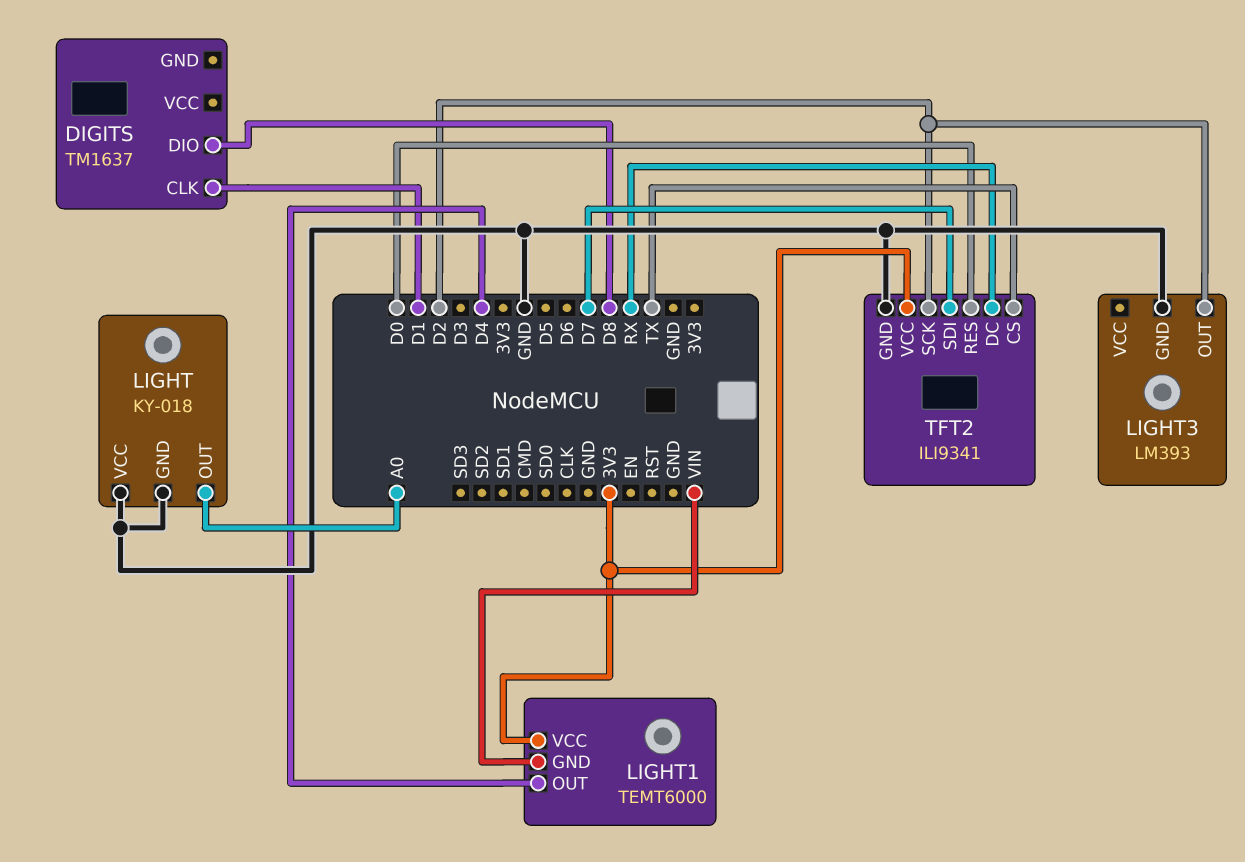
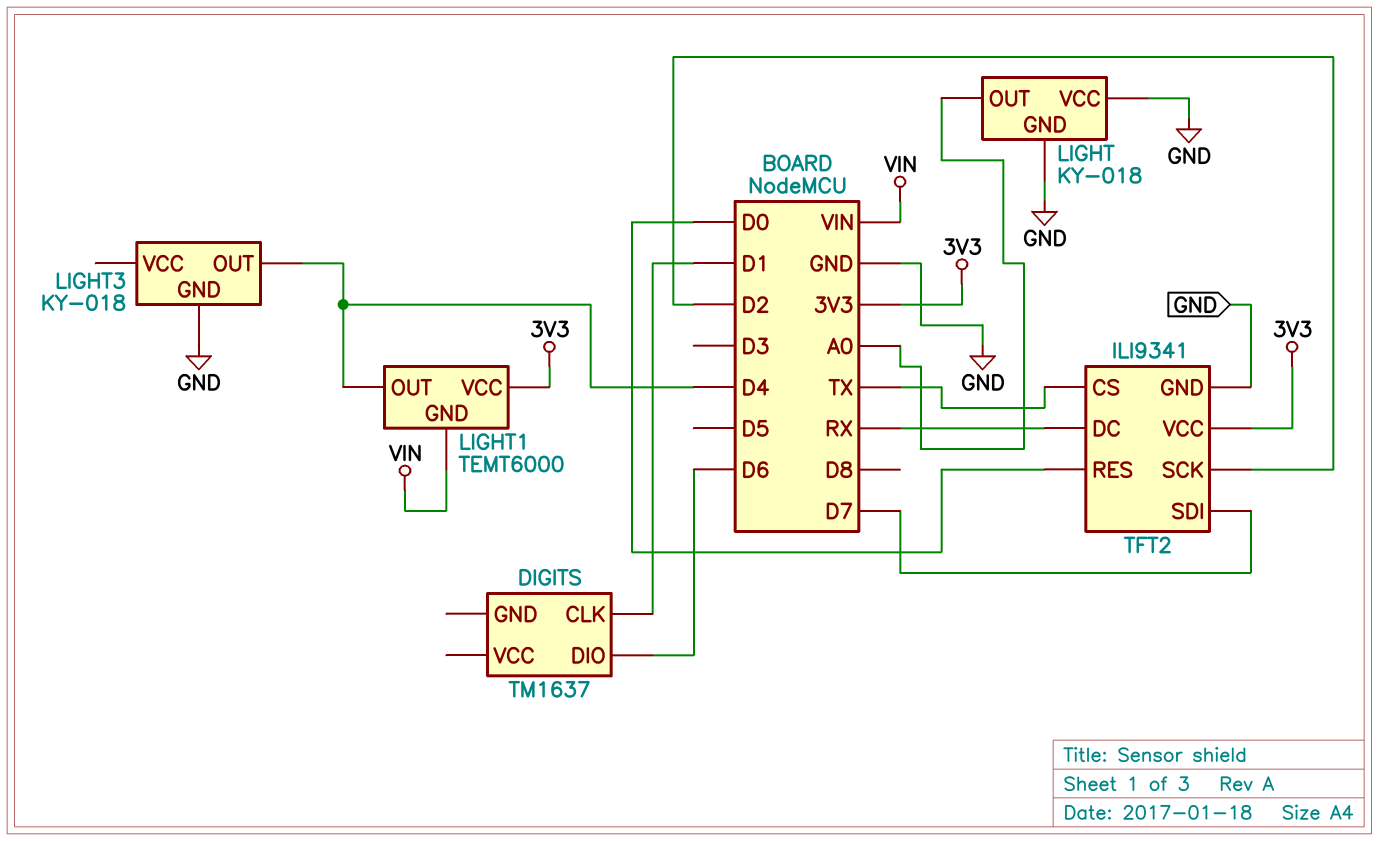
DIGITS pin DIO: D8 -> D6
LIGHT3: LM393 -> KY-018
LIGHT3 pin OUT: D2 -> D4

